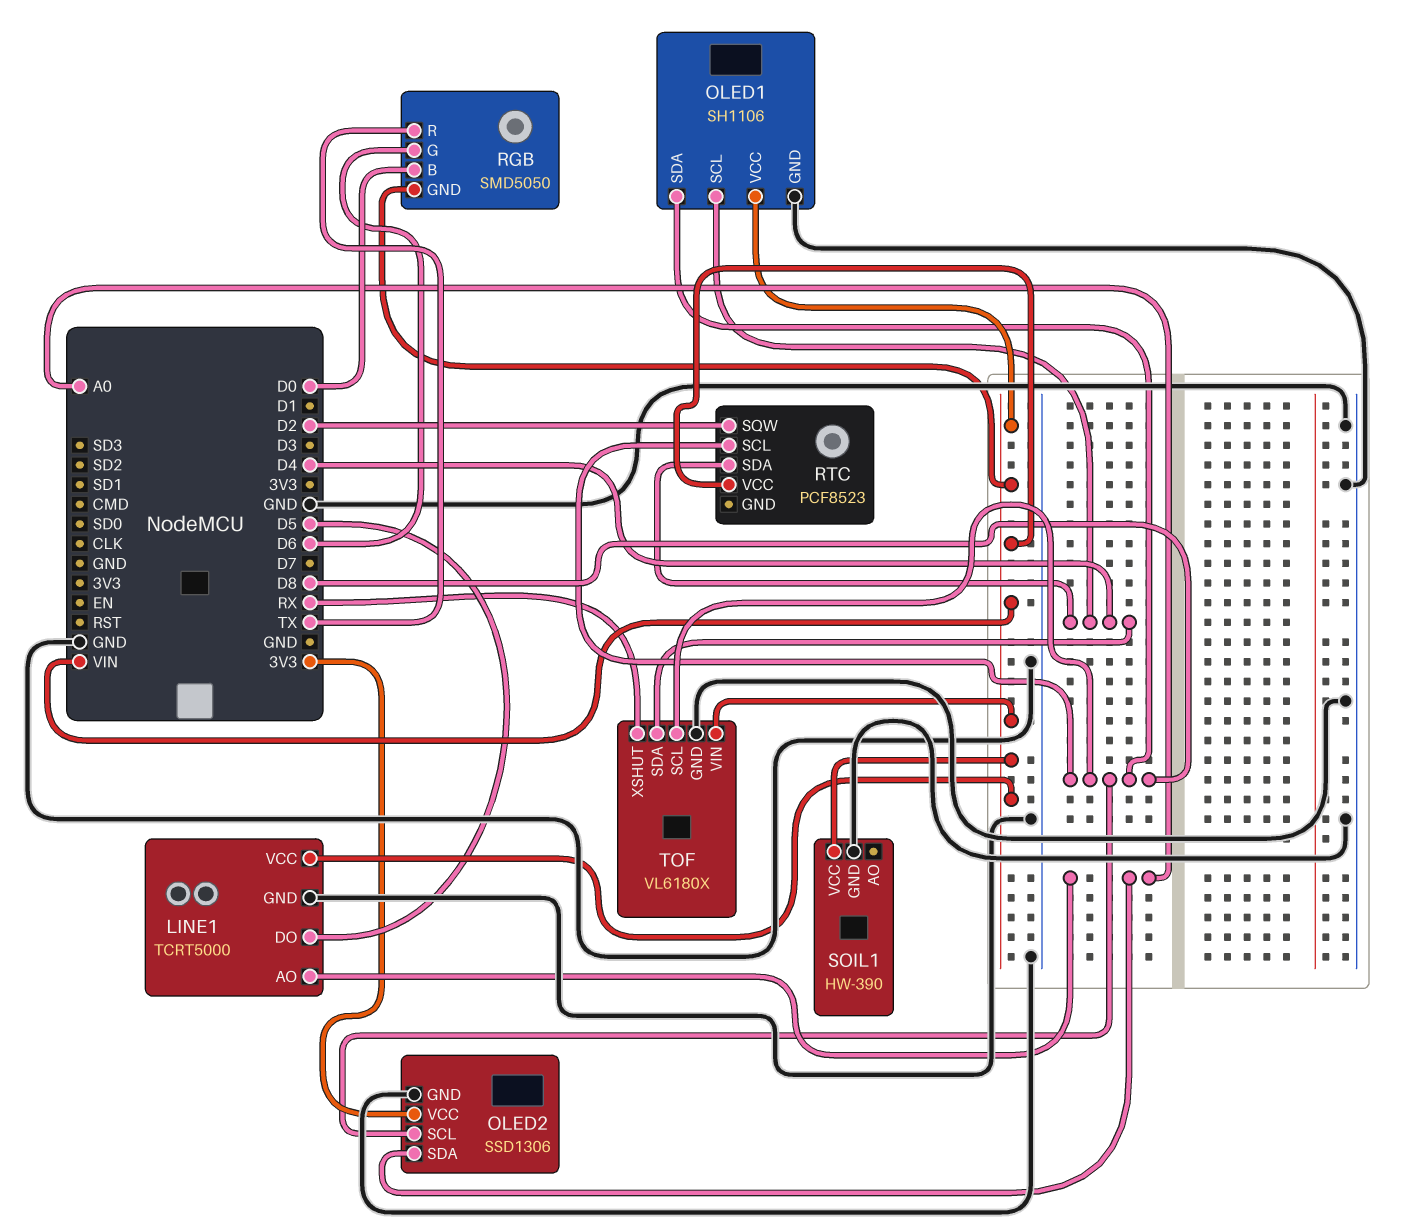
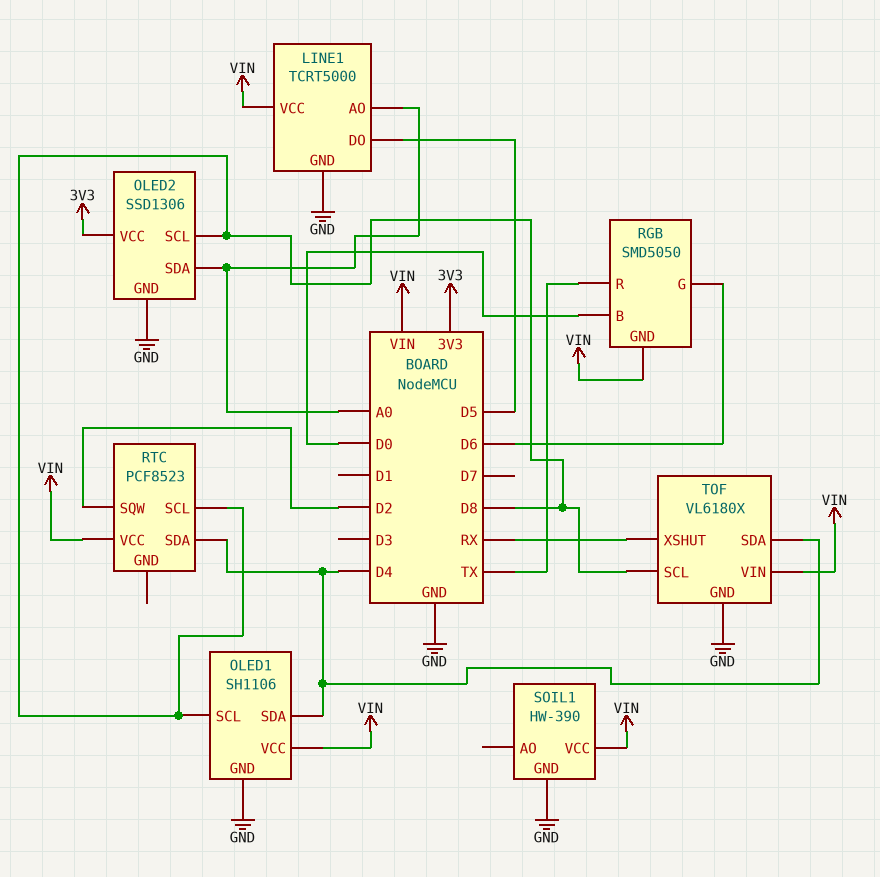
OLED1 pin SCL: D4 -> D8
OLED1 pin SDA: D8 -> D4

